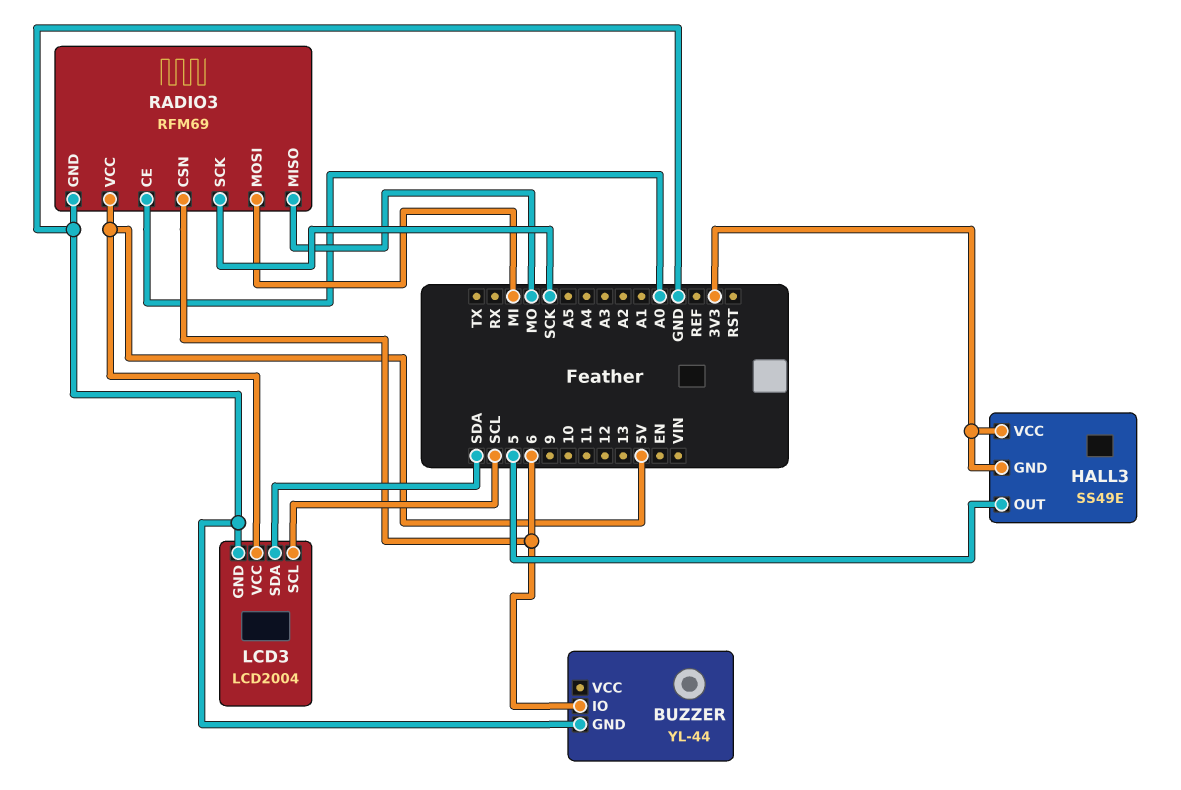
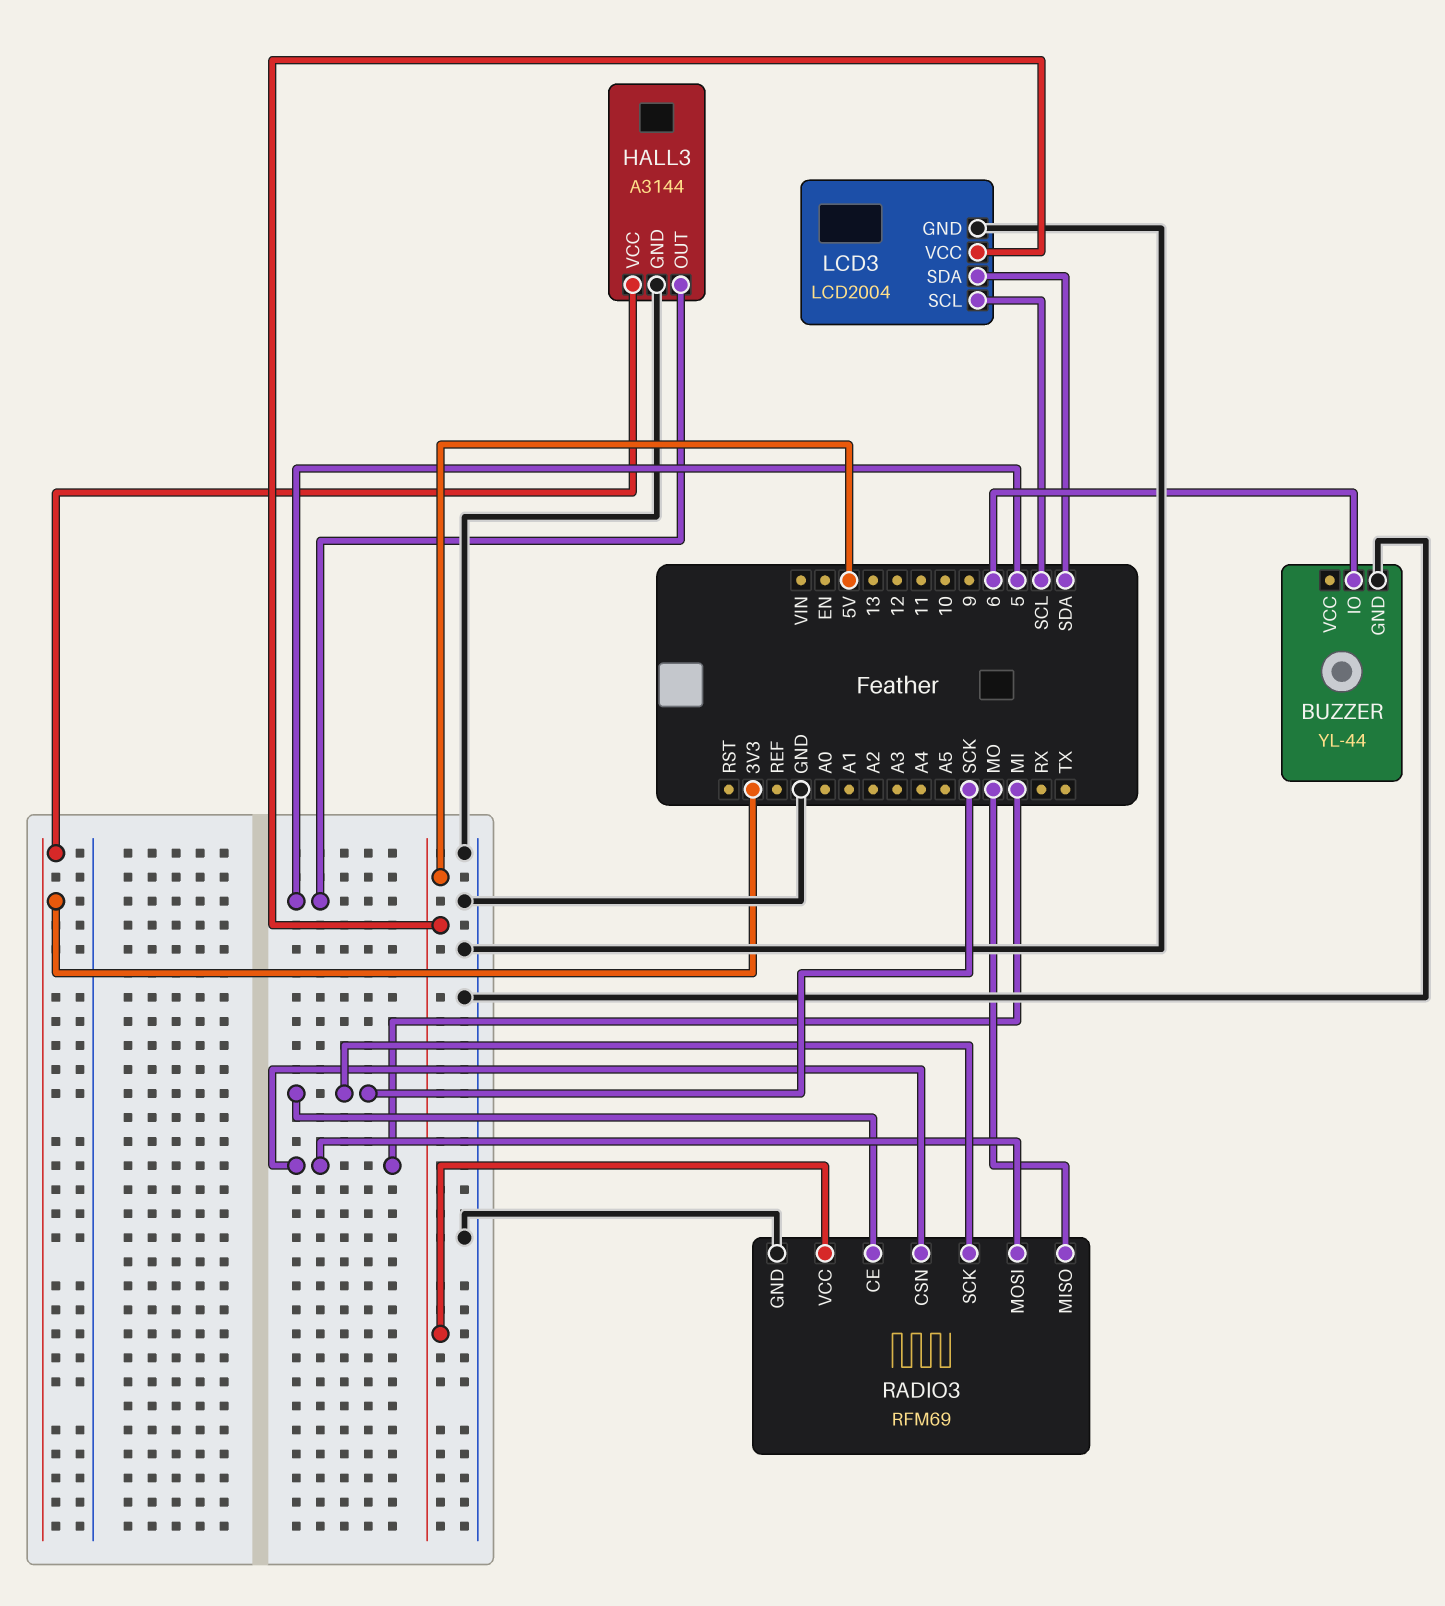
HALL3: SS49E -> A3144
HALL3 pin GND: 3V3 -> GND
RADIO3 pin CE: A0 -> SCK
RADIO3 pin CSN: 6 -> MI

